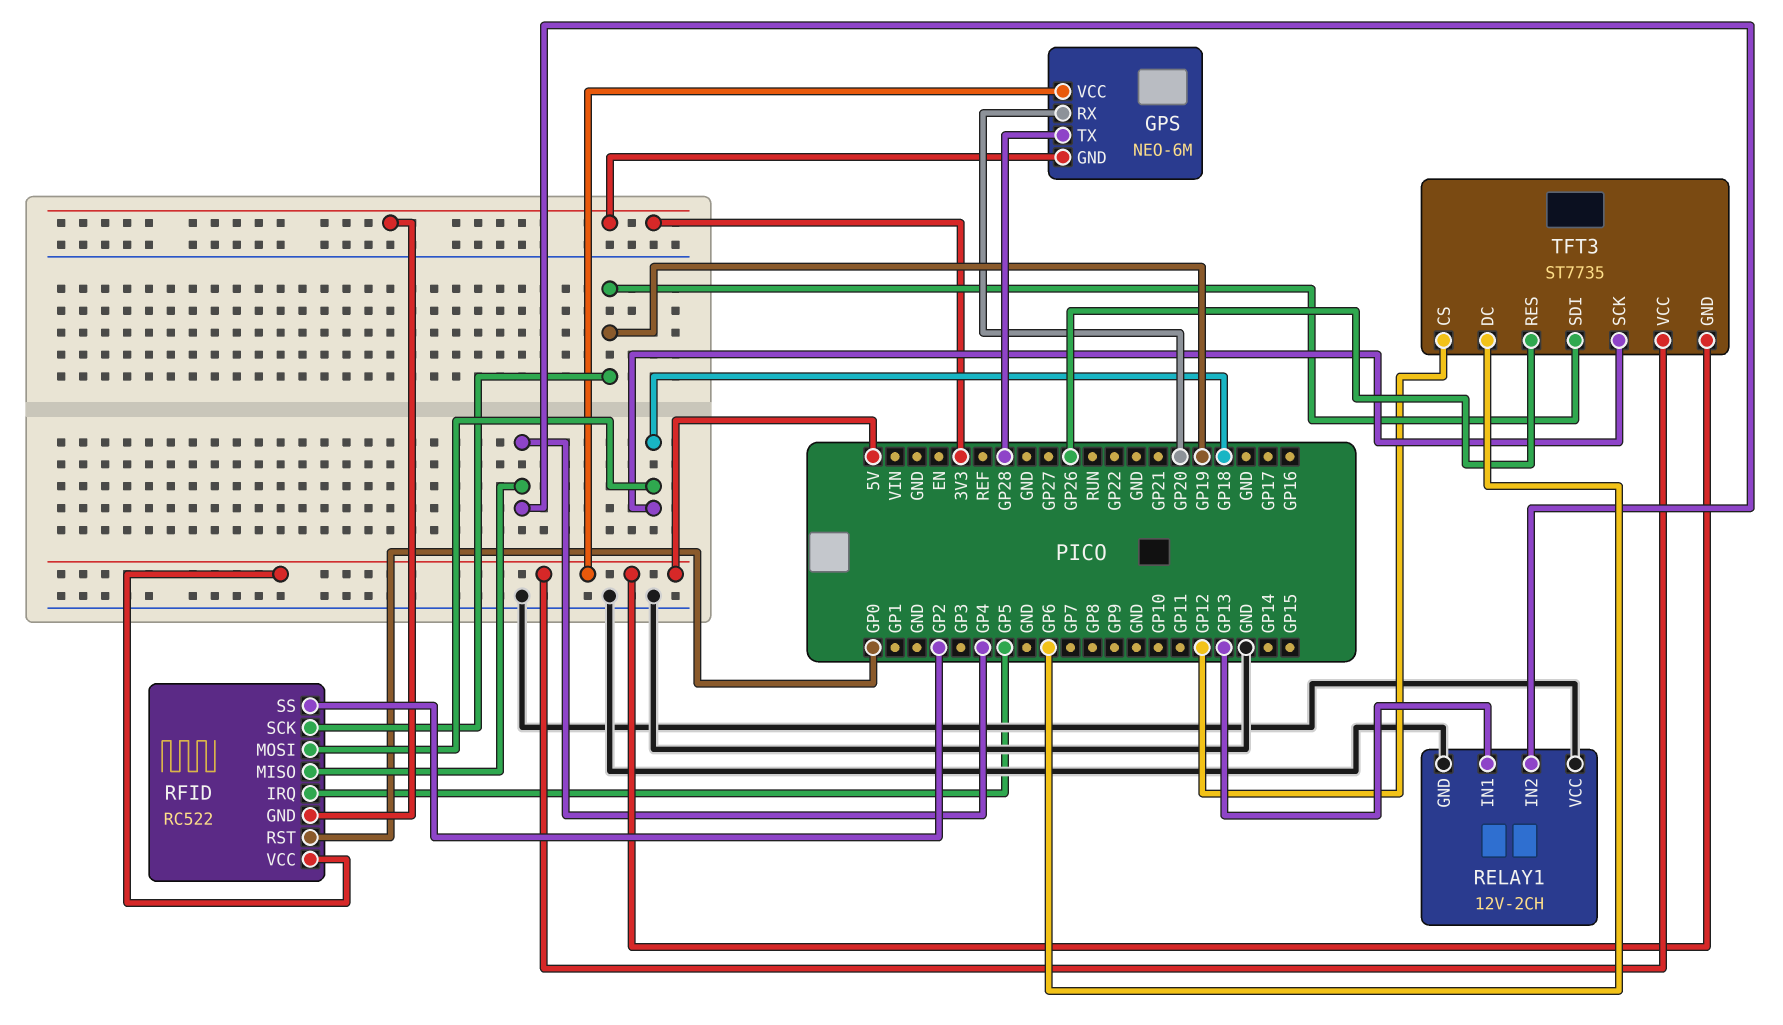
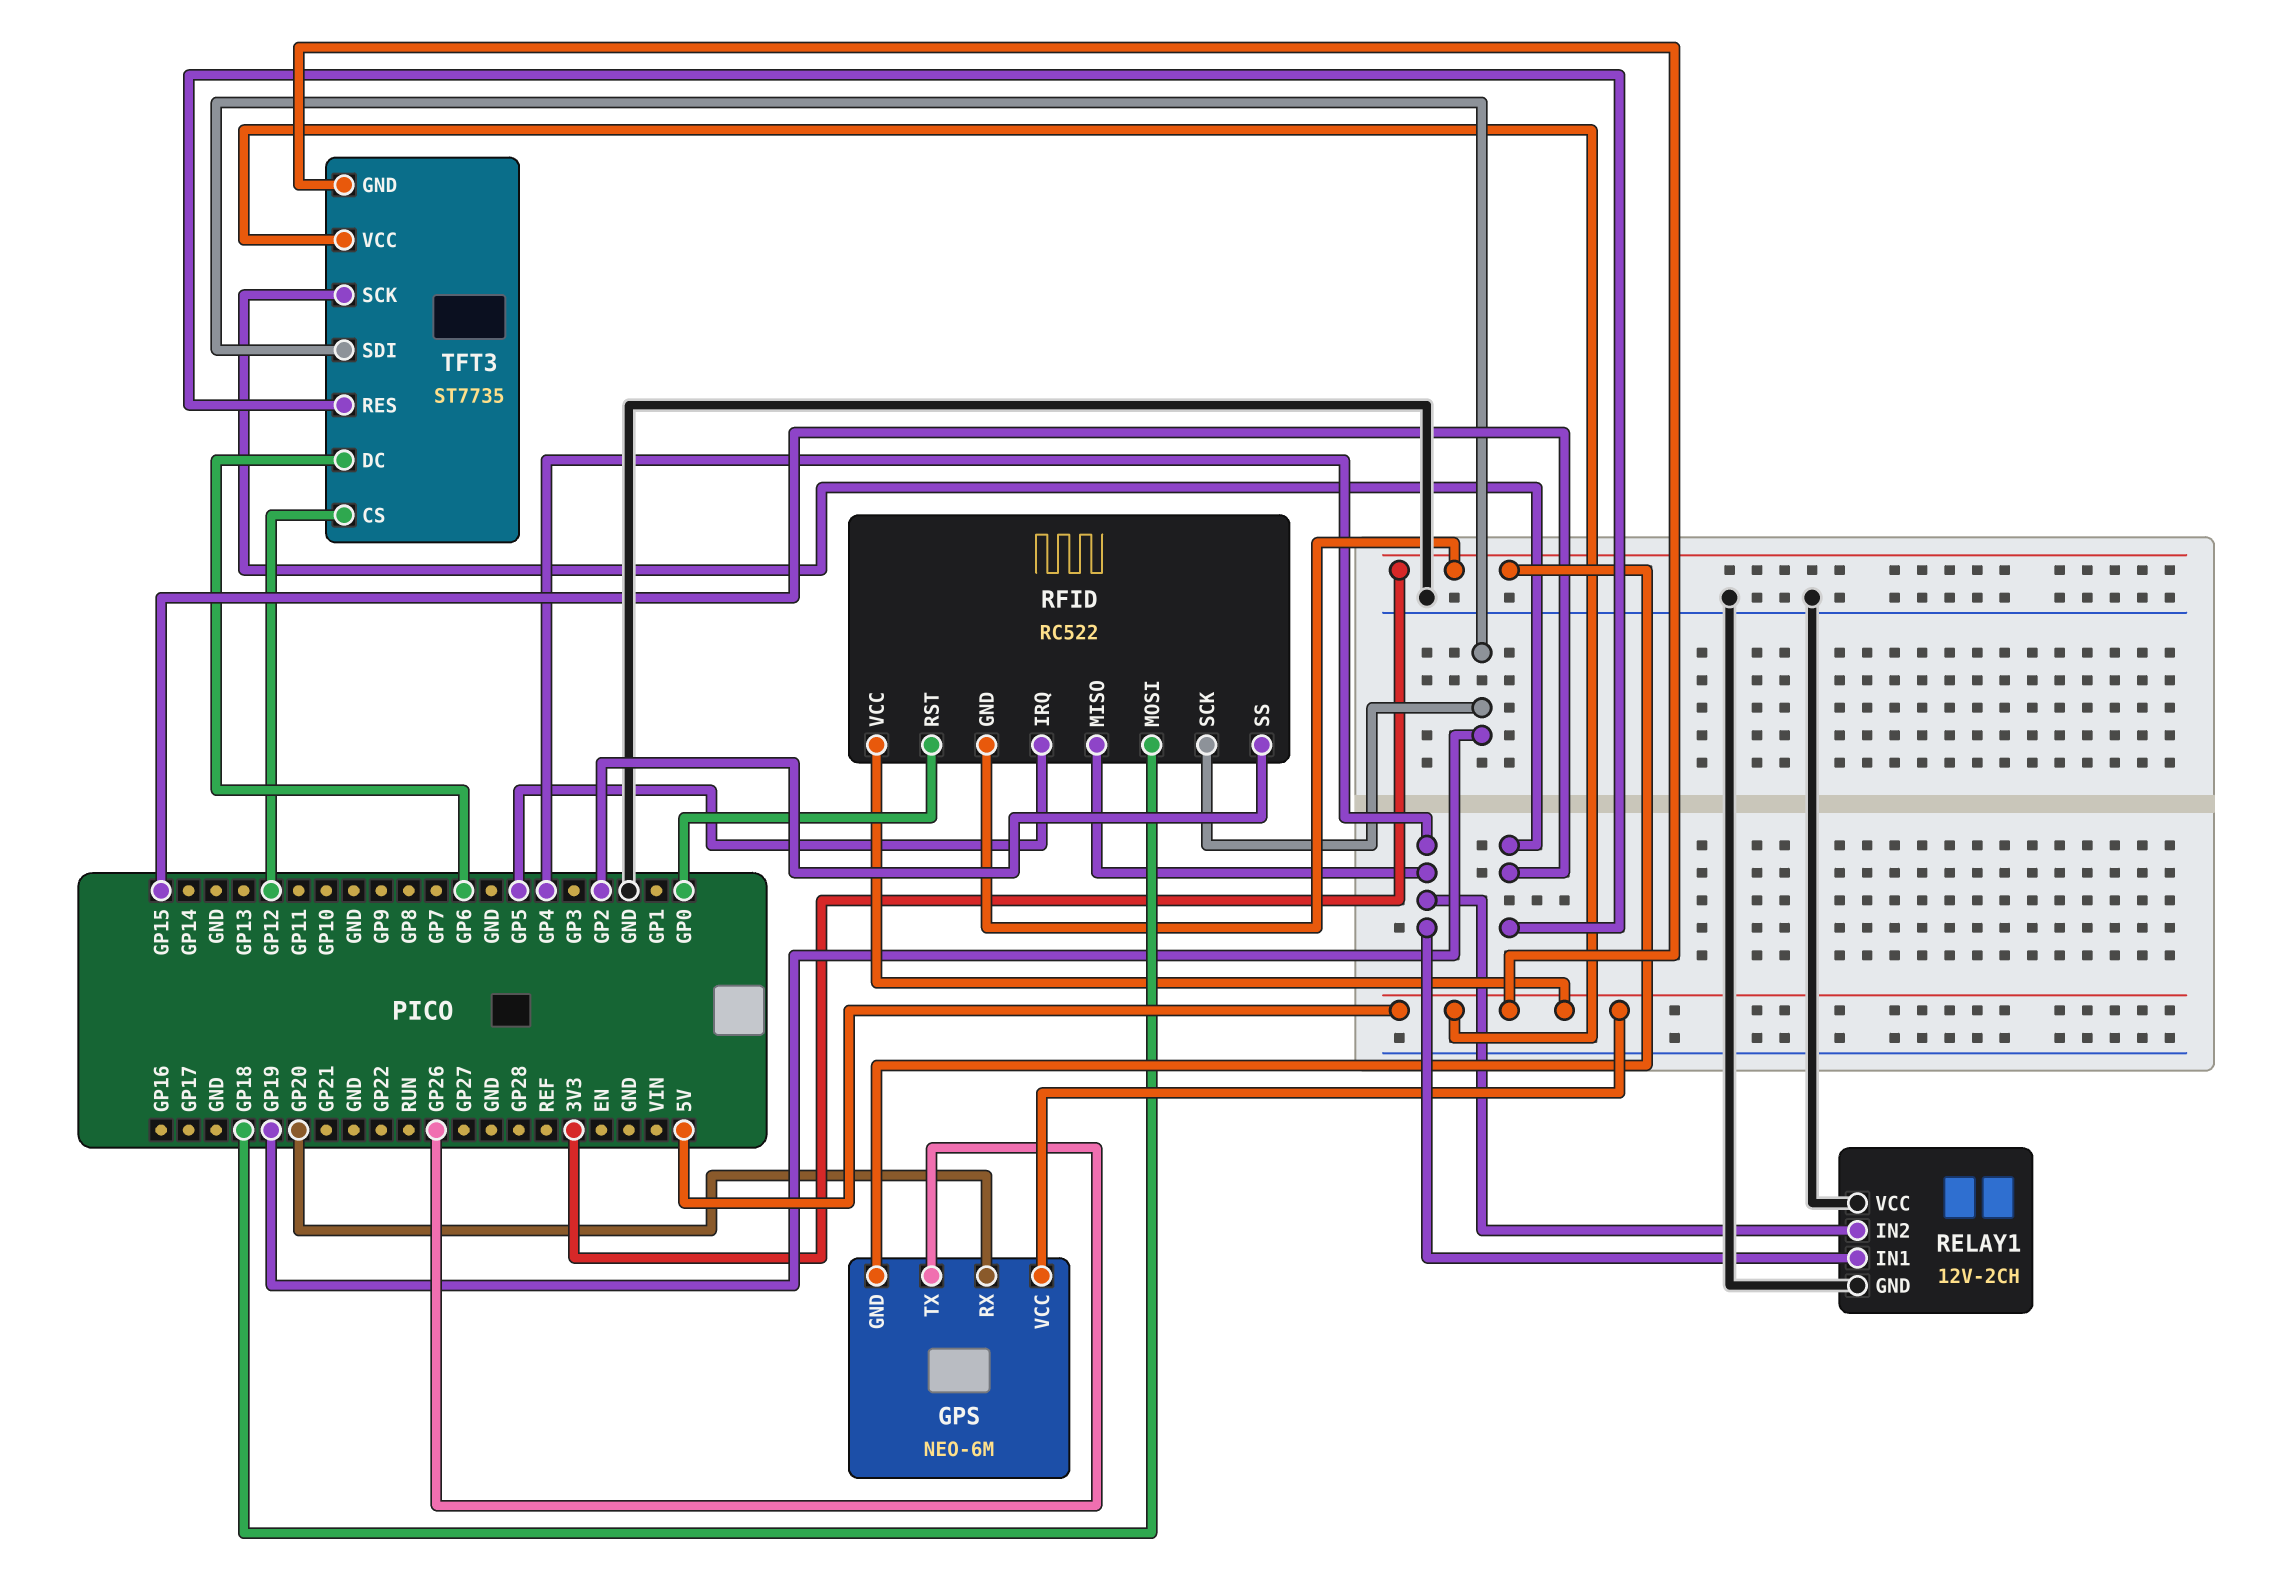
GPS pin TX: GP28 -> GP26
RELAY1 pin IN1: GP13 -> GP4
TFT3 pin RES: GP26 -> GP15
TFT3 pin SCK: GP18 -> GP15

